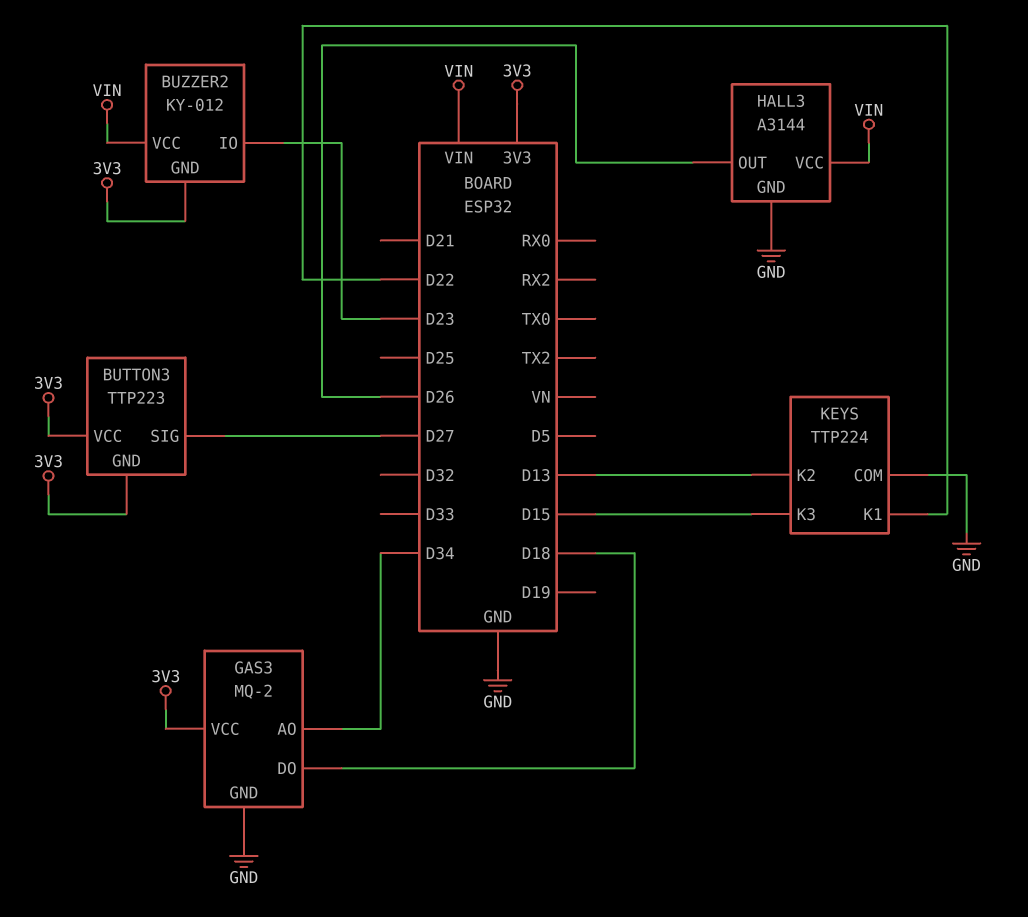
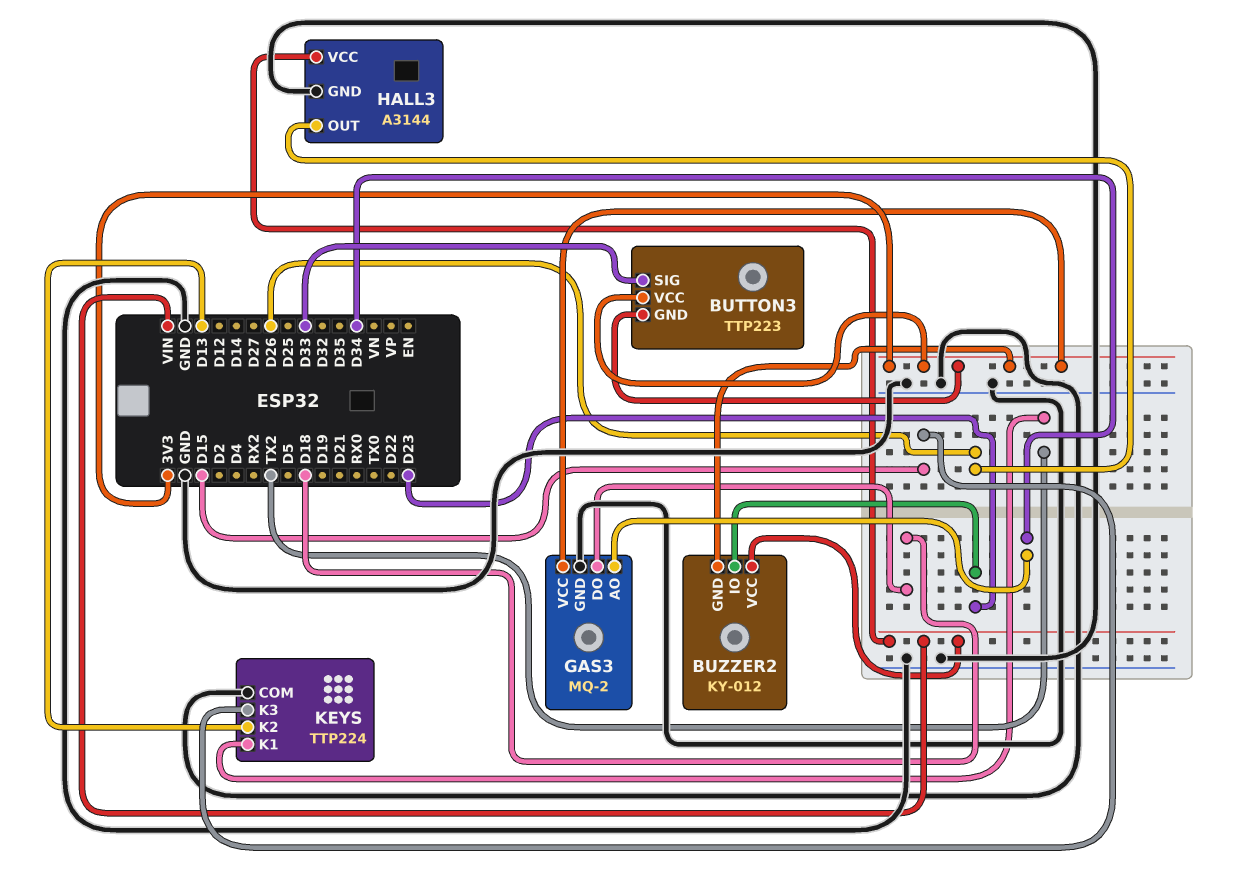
BUTTON3 pin SIG: D27 -> D33
KEYS pin K1: D22 -> TX2

